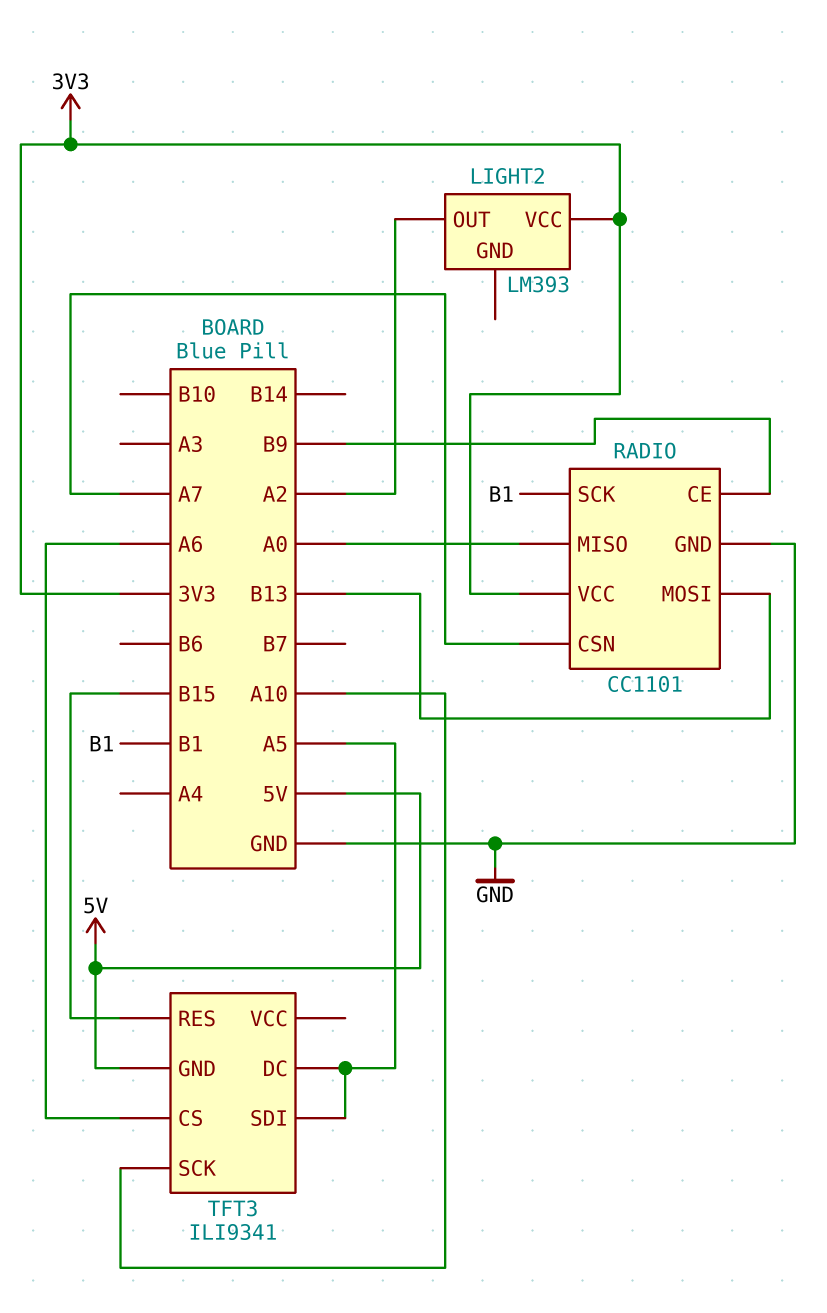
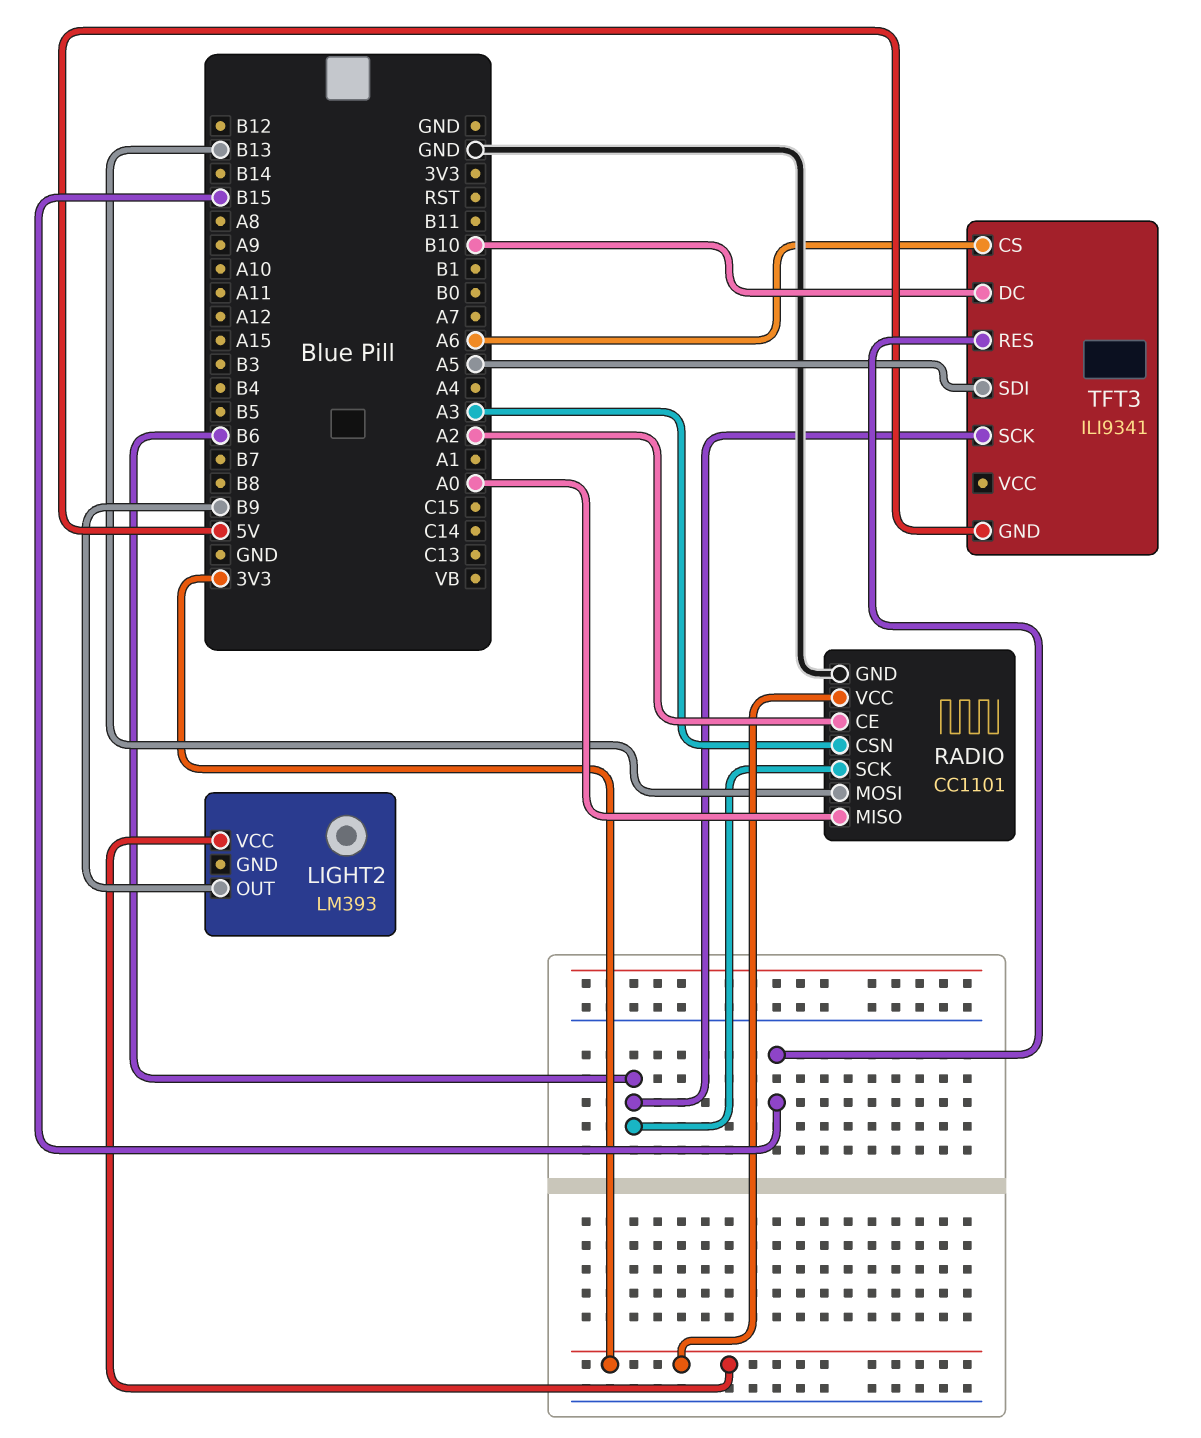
LIGHT2 pin OUT: A2 -> B9
RADIO pin CE: B9 -> A2
RADIO pin CSN: A7 -> A3
RADIO pin SCK: B1 -> B6
TFT3 pin DC: A5 -> B10
TFT3 pin SCK: A10 -> B6

